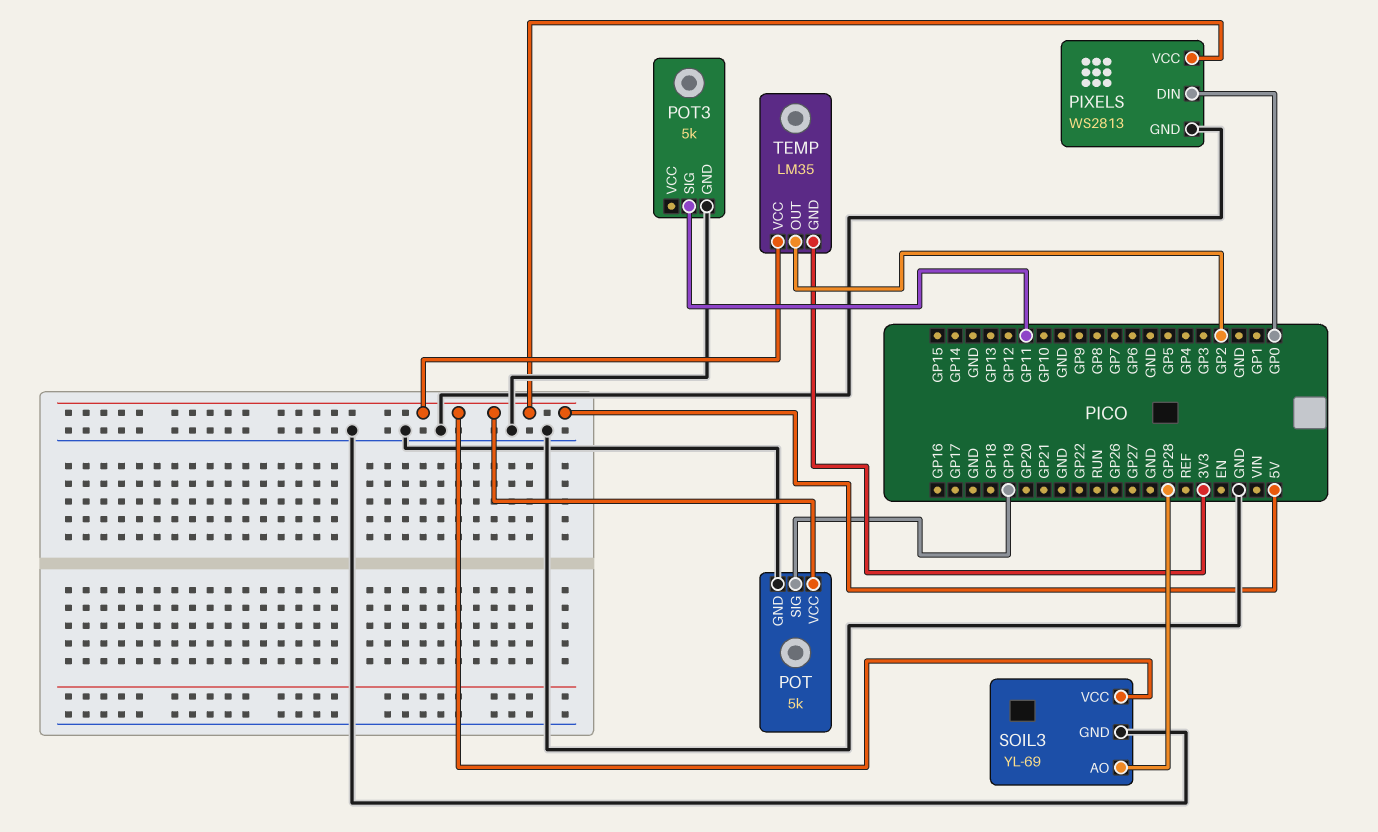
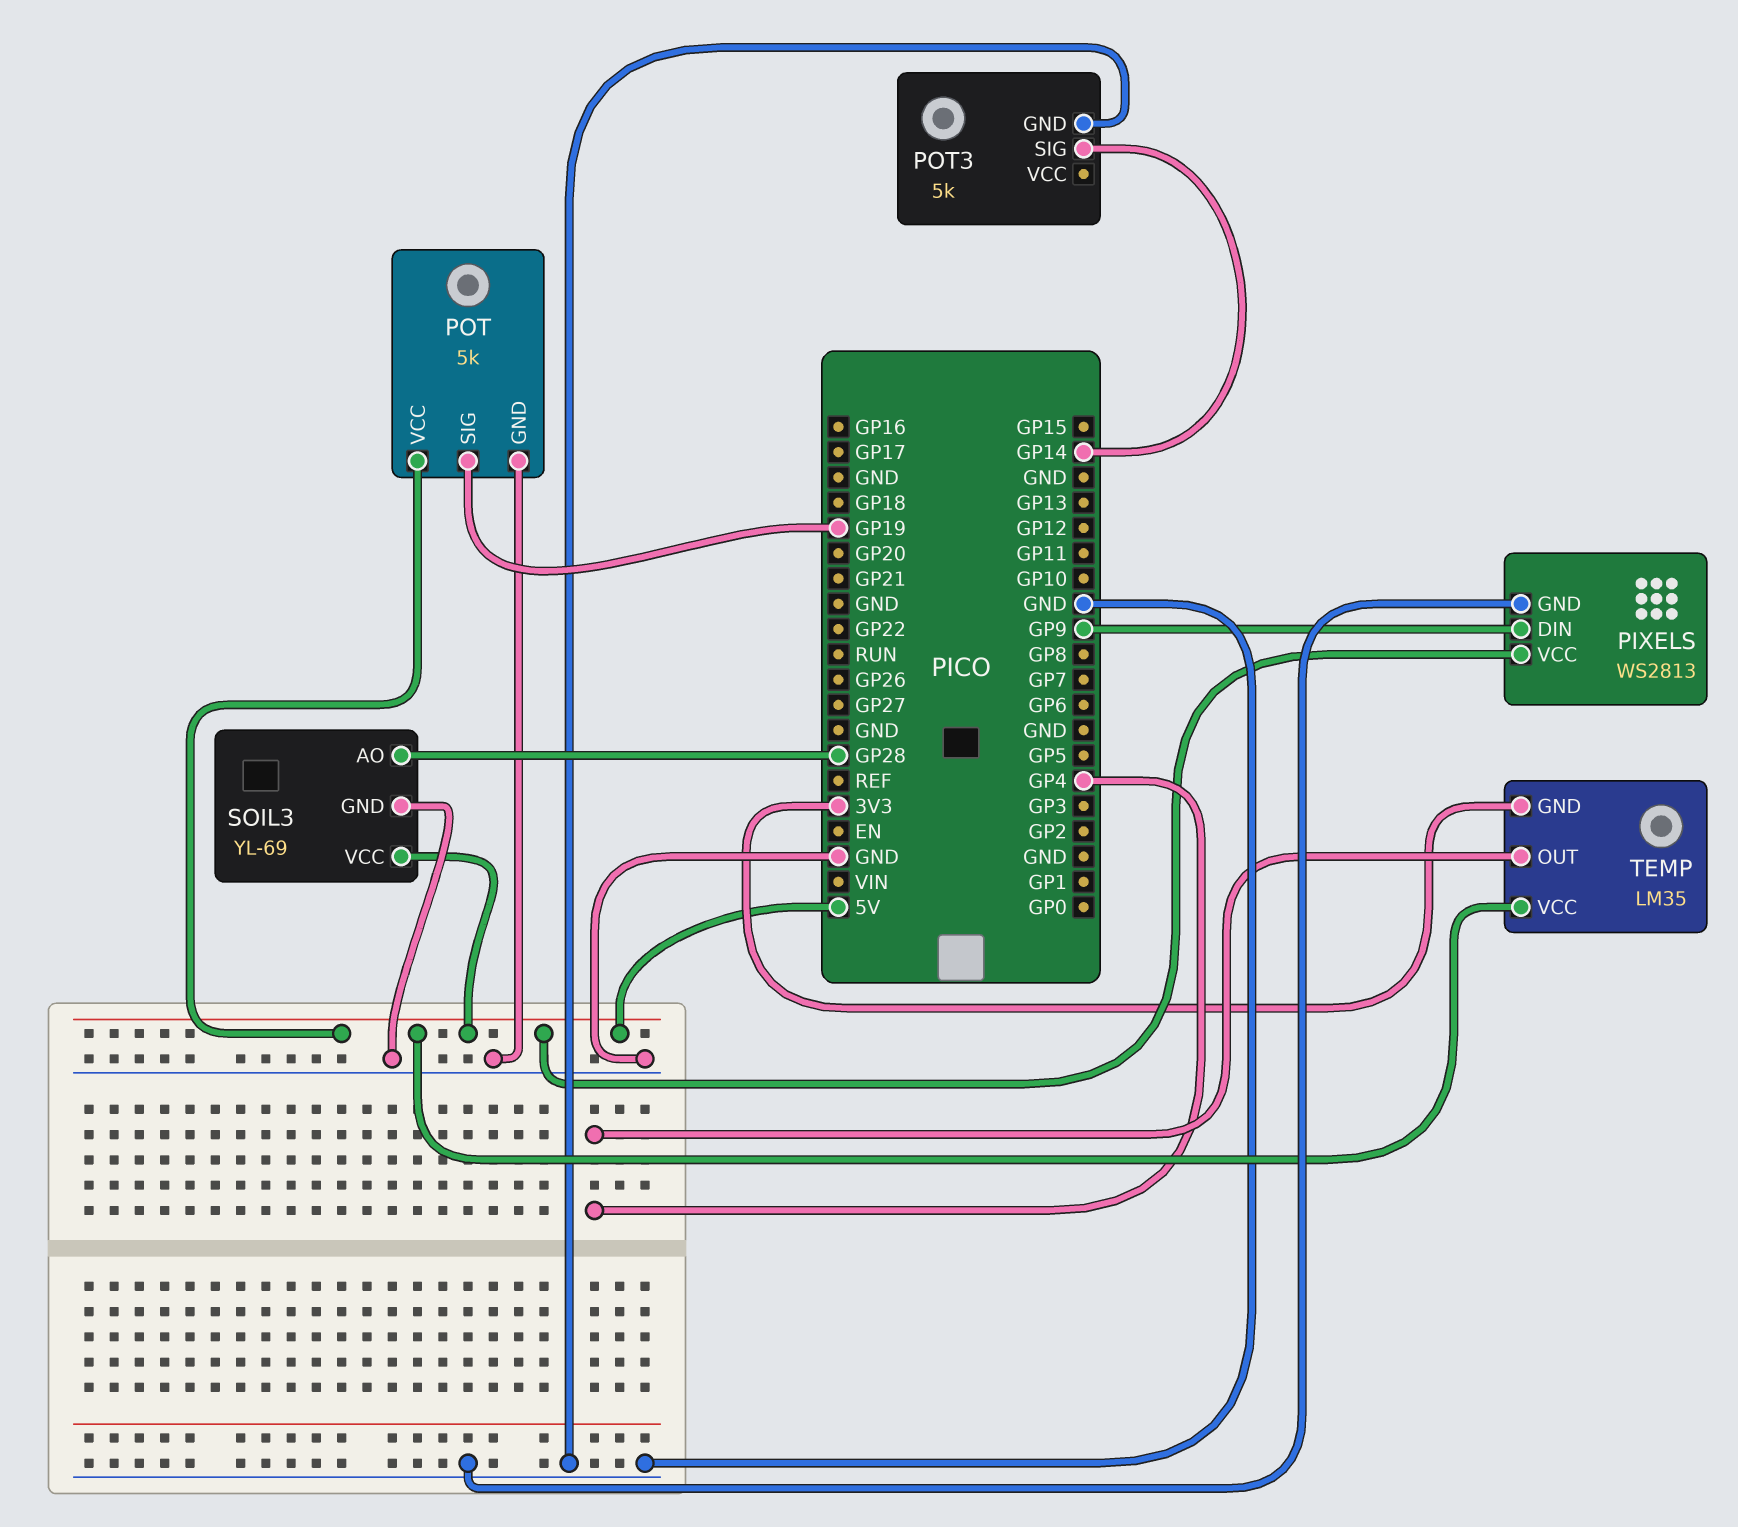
PIXELS pin DIN: GP0 -> GP9
POT3 pin SIG: GP11 -> GP14
TEMP pin OUT: GP2 -> GP4

